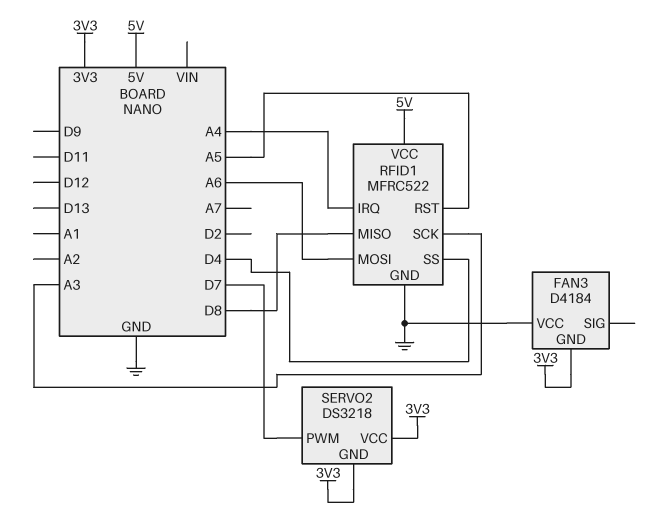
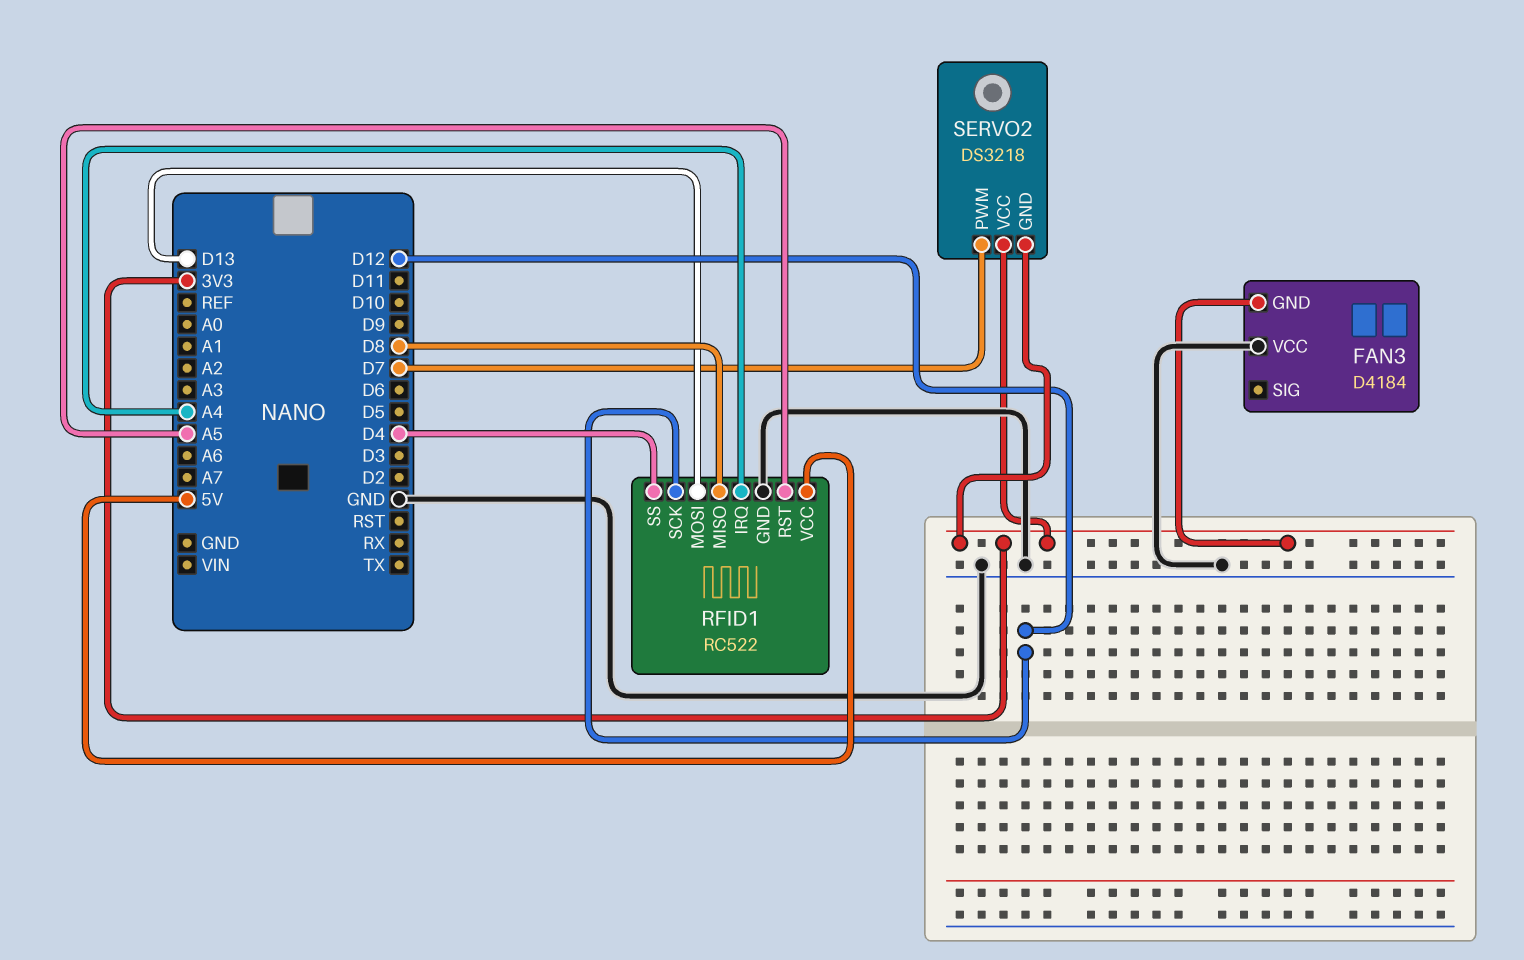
RFID1: MFRC522 -> RC522
RFID1 pin MOSI: A6 -> D13
RFID1 pin SCK: A3 -> D12

